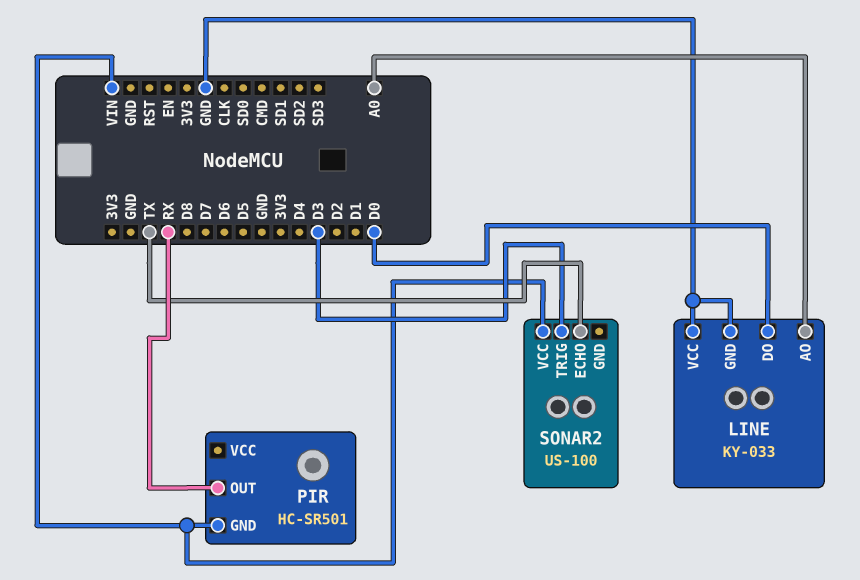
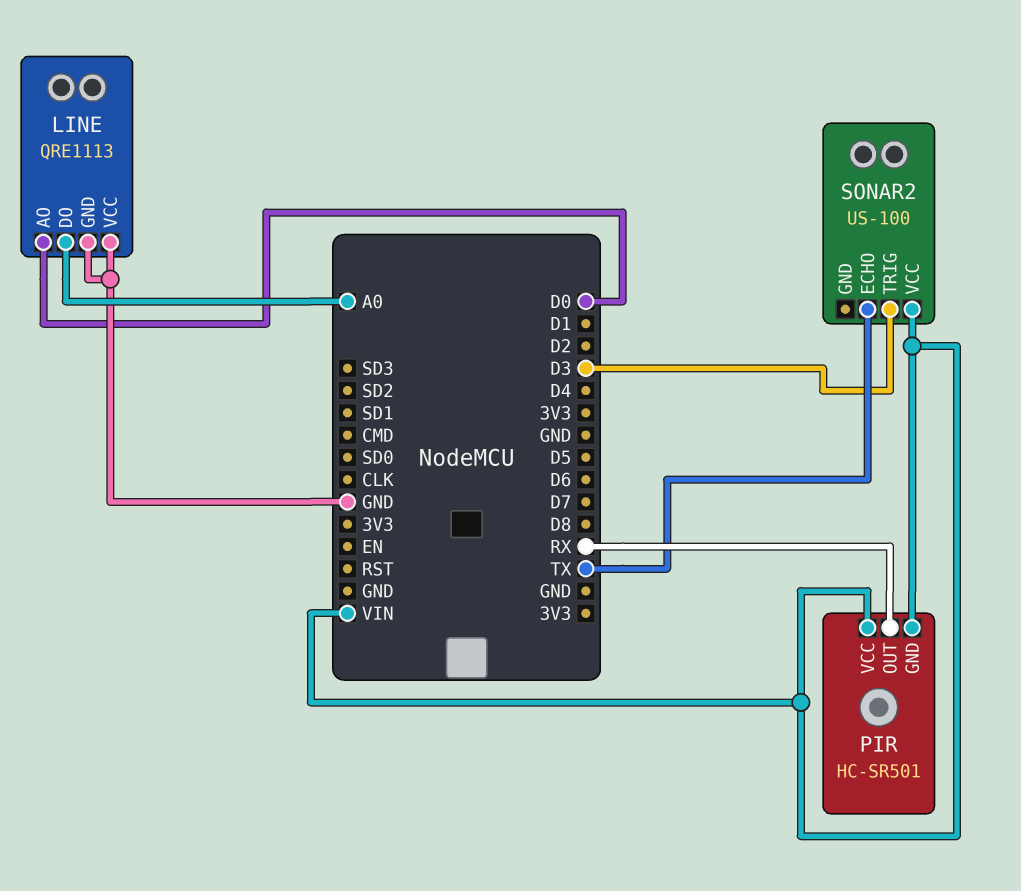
LINE: KY-033 -> QRE1113
LINE pin AO: A0 -> D0
LINE pin DO: D0 -> A0
PIR pin VCC: none -> VIN

